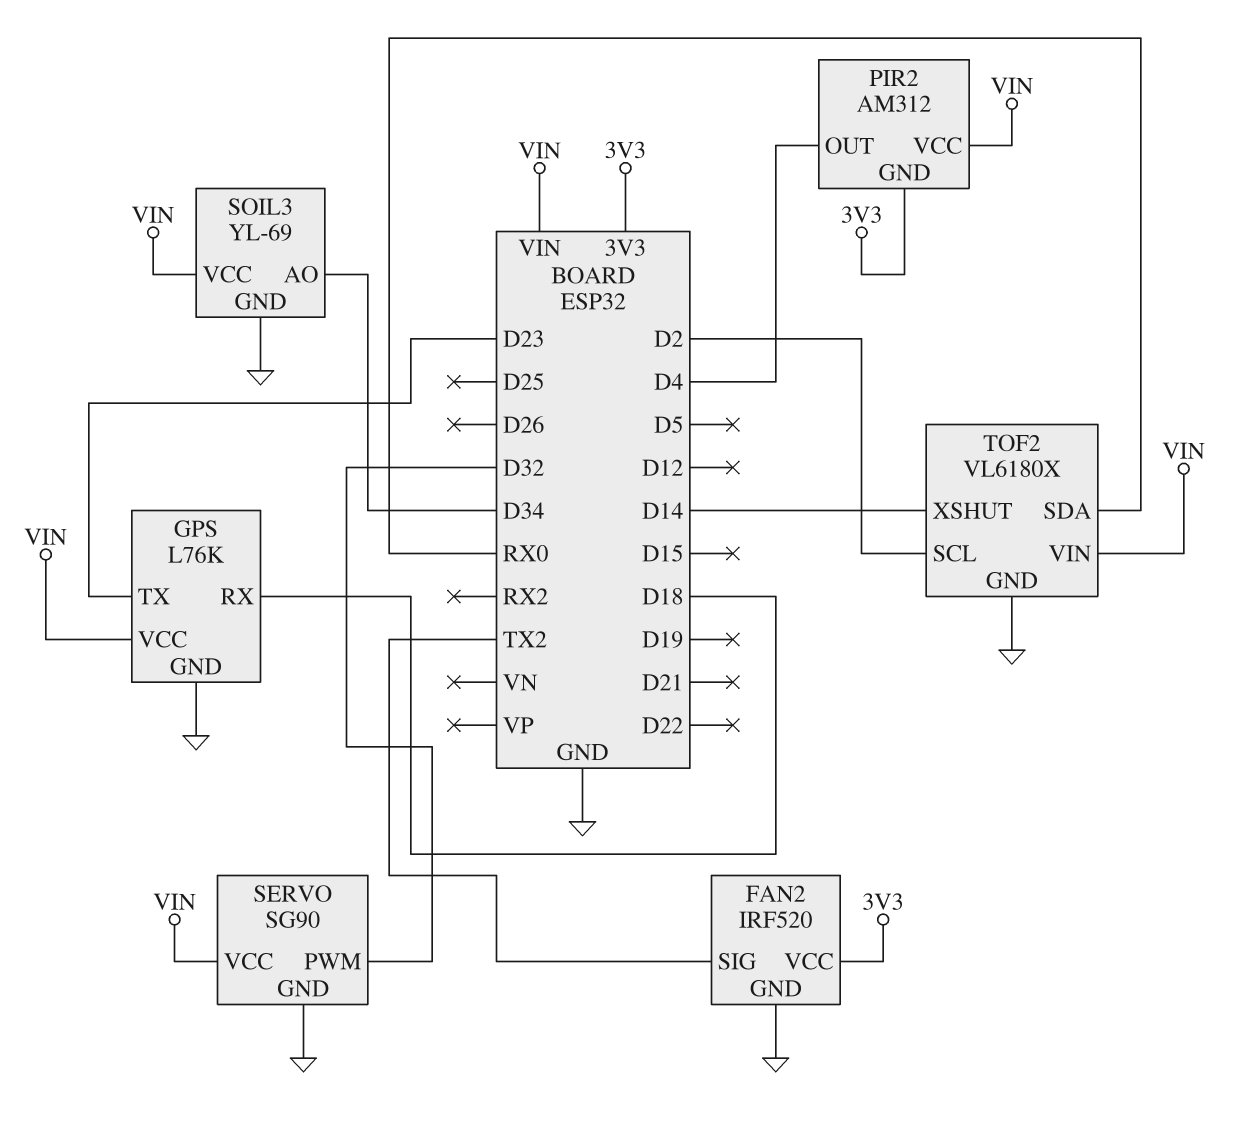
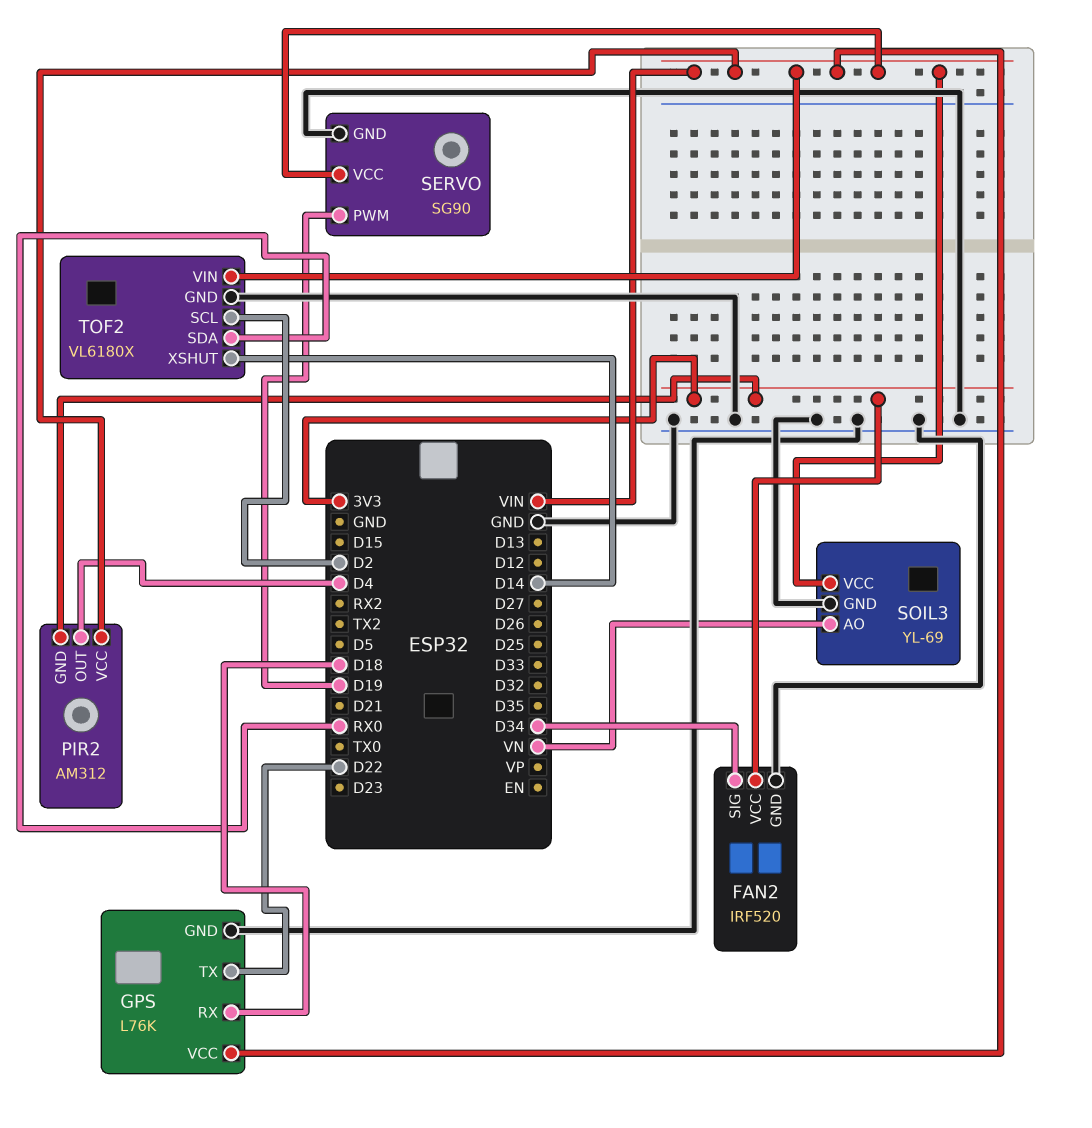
FAN2 pin SIG: TX2 -> D34
GPS pin TX: D23 -> D22
SERVO pin PWM: D32 -> D19
SOIL3 pin AO: D34 -> VN

